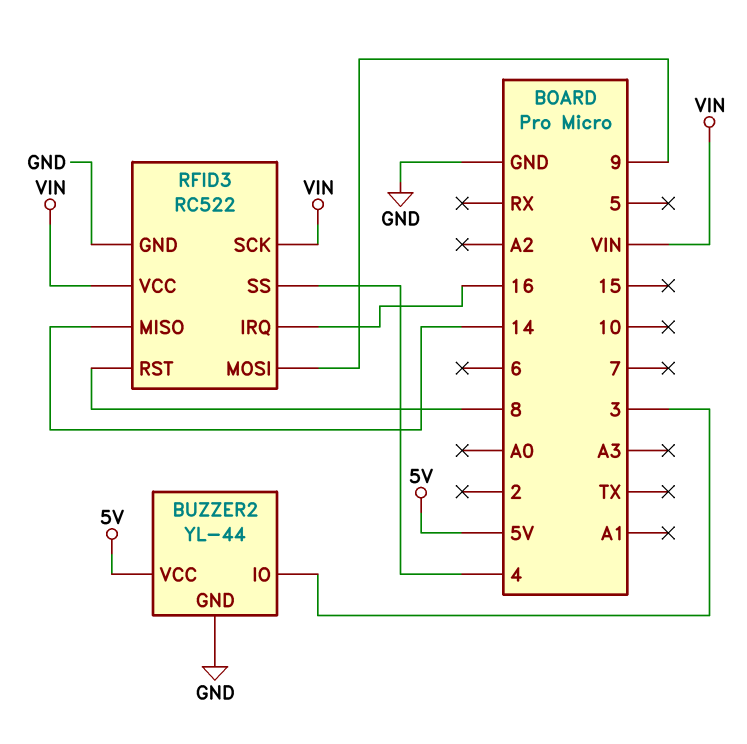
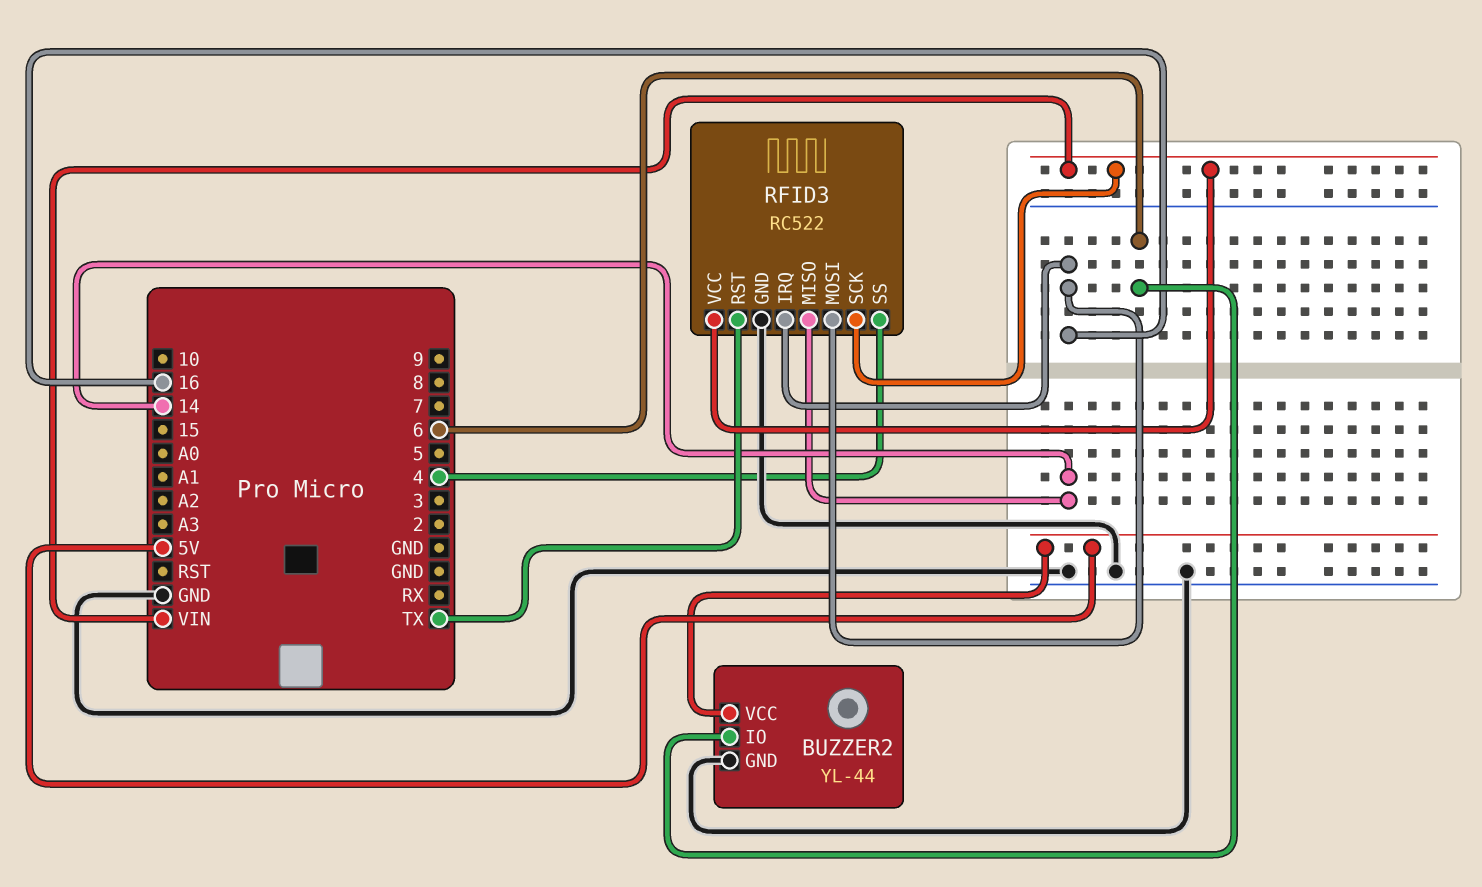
BUZZER2 pin IO: 3 -> 6
RFID3 pin MOSI: 9 -> 16
RFID3 pin RST: 8 -> TX

